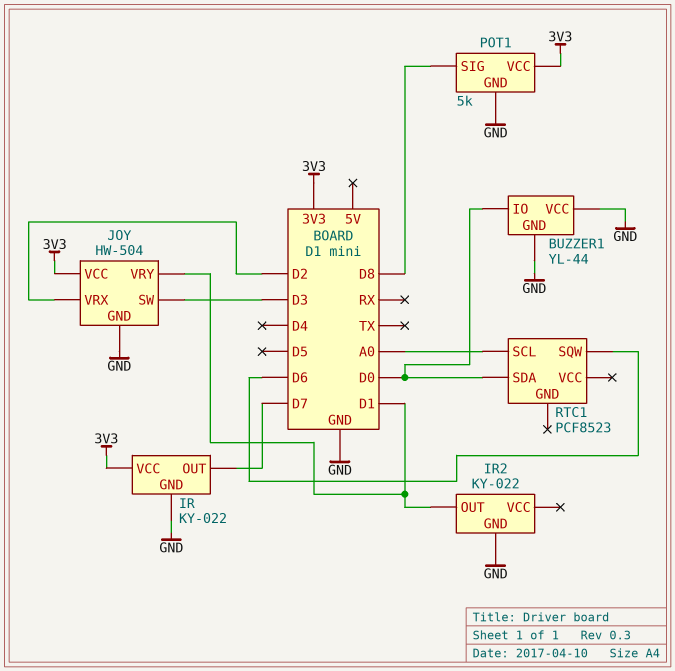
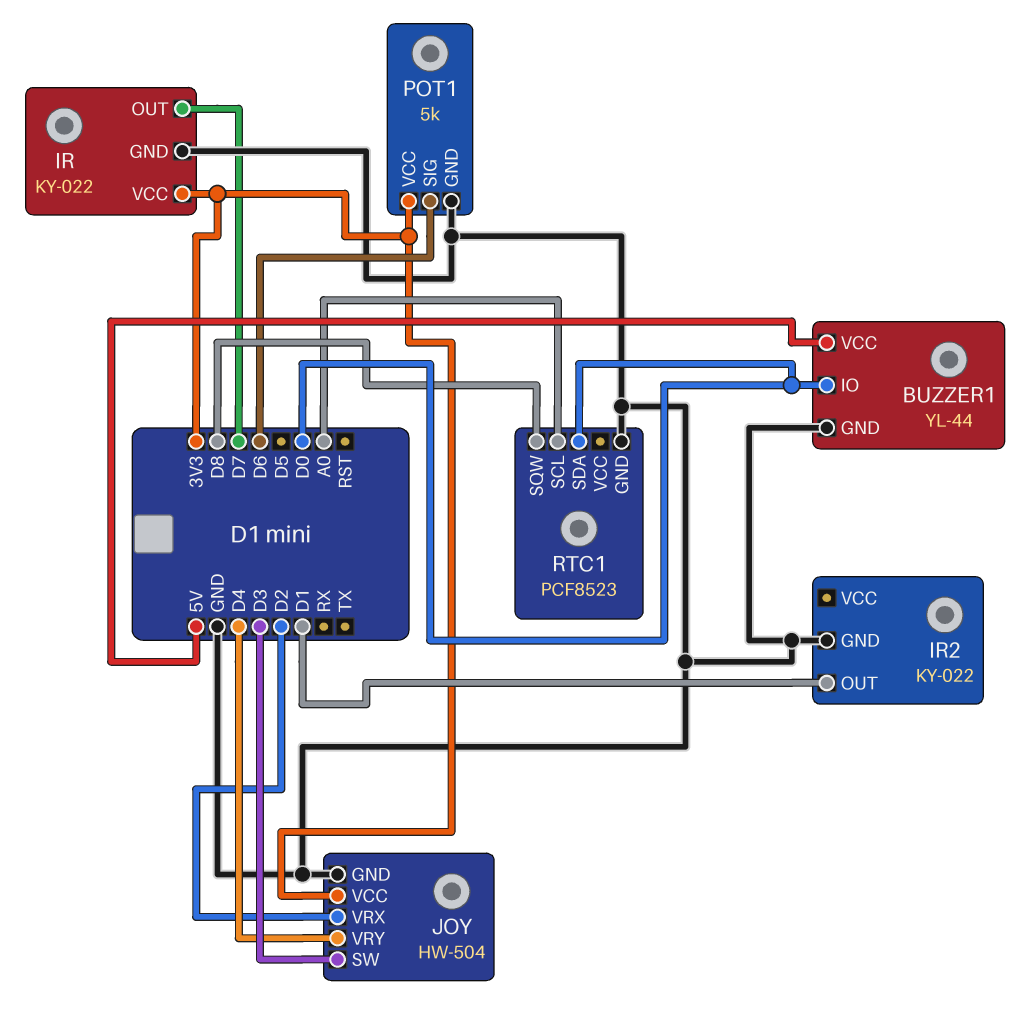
BUZZER1 pin VCC: GND -> 5V
JOY pin VRY: D1 -> D4
POT1 pin SIG: D8 -> D6
RTC1 pin GND: none -> GND
RTC1 pin SQW: D6 -> D8

